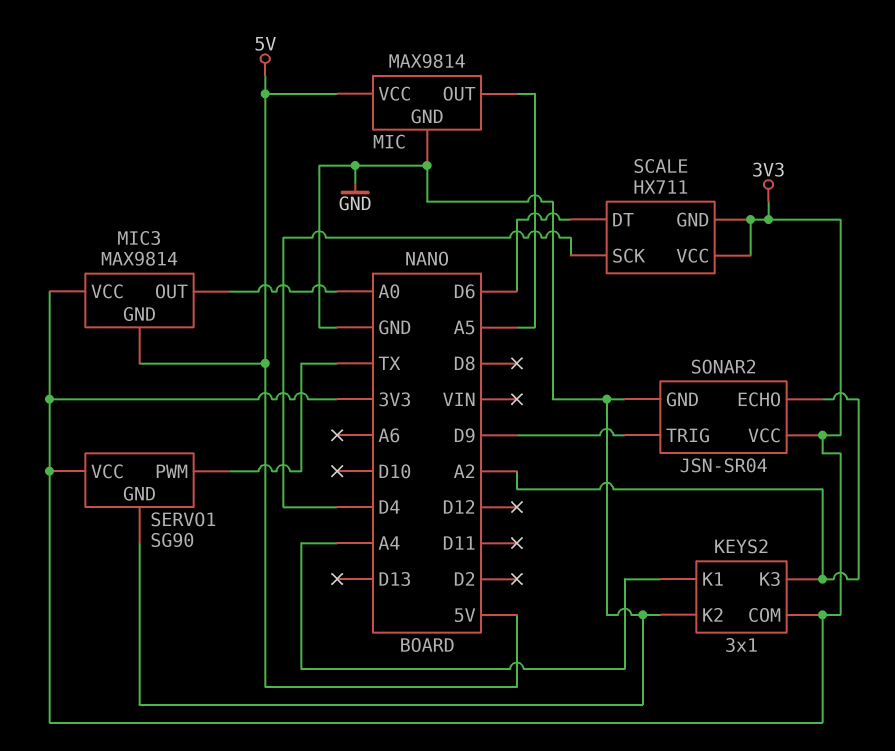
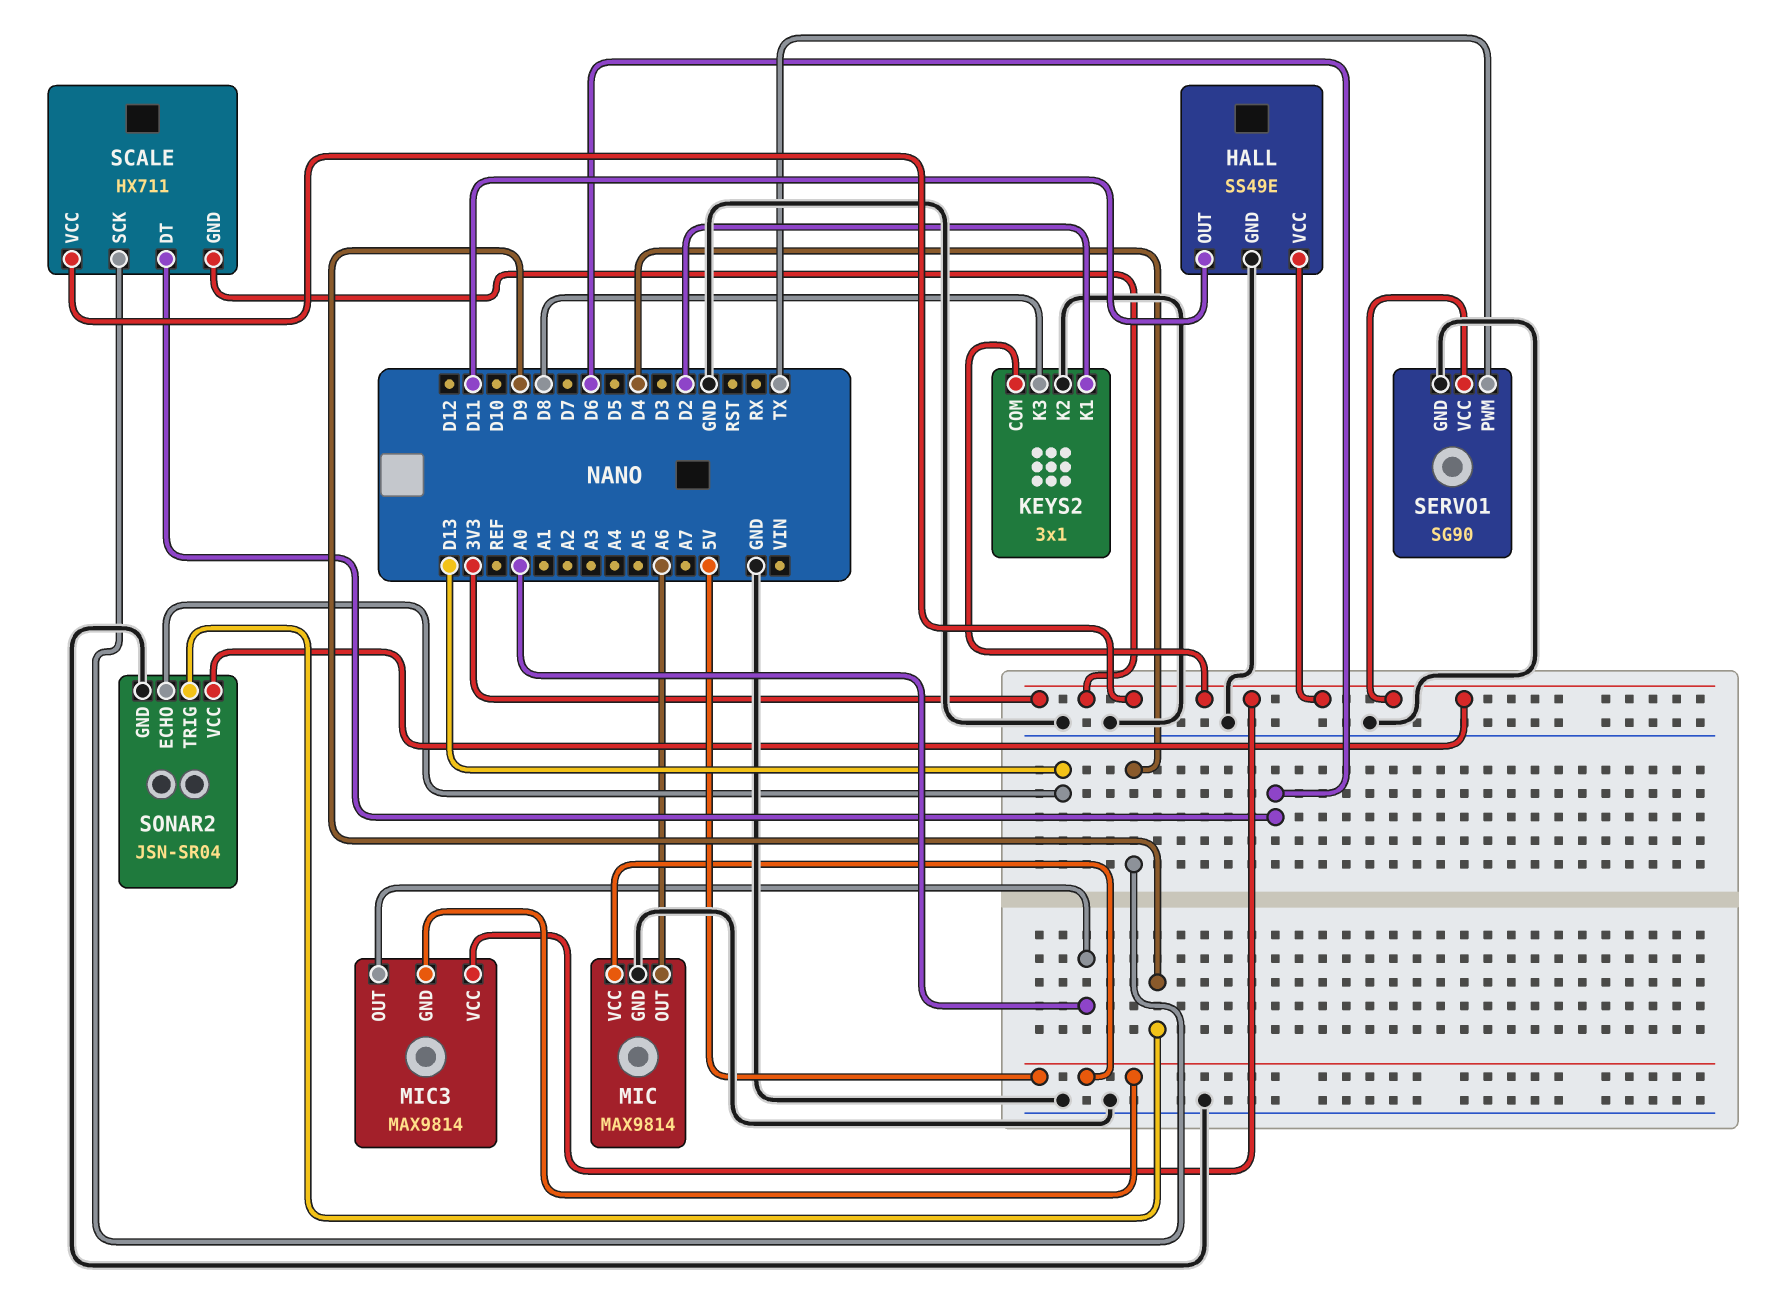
HALL: none -> SS49E
HALL pin GND: none -> GND
HALL pin OUT: none -> D11
HALL pin VCC: none -> 3V3
KEYS2 pin K1: A4 -> D2
KEYS2 pin K3: A2 -> D8
MIC pin OUT: A5 -> A6
SONAR2 pin ECHO: A2 -> D13

